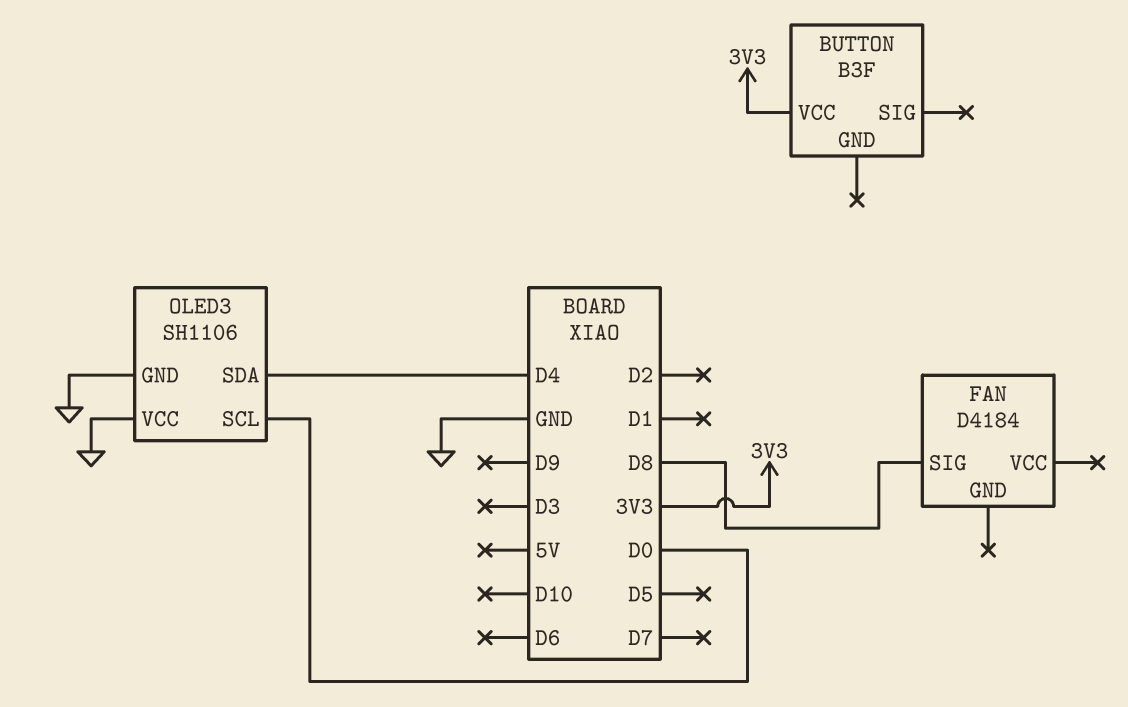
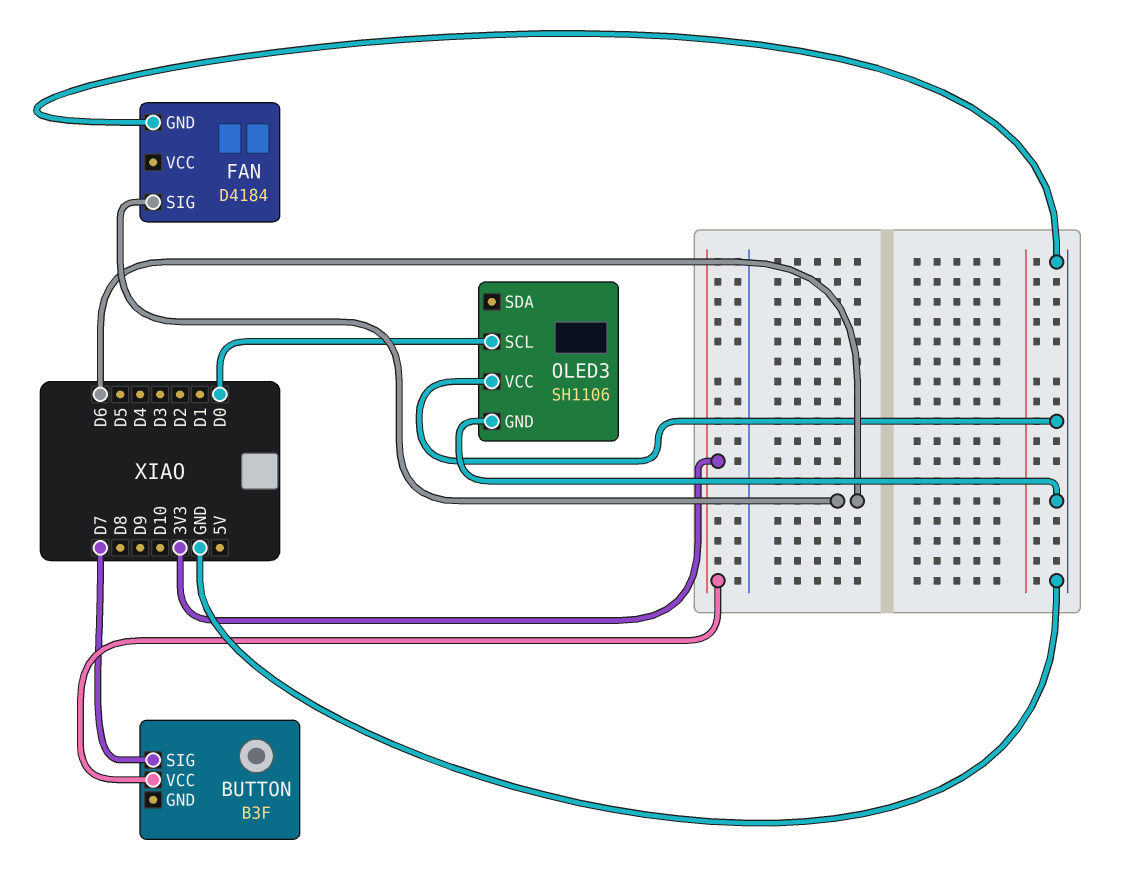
BUTTON pin SIG: none -> D7
FAN pin GND: none -> GND
FAN pin SIG: D8 -> D6
OLED3 pin SDA: D4 -> none

